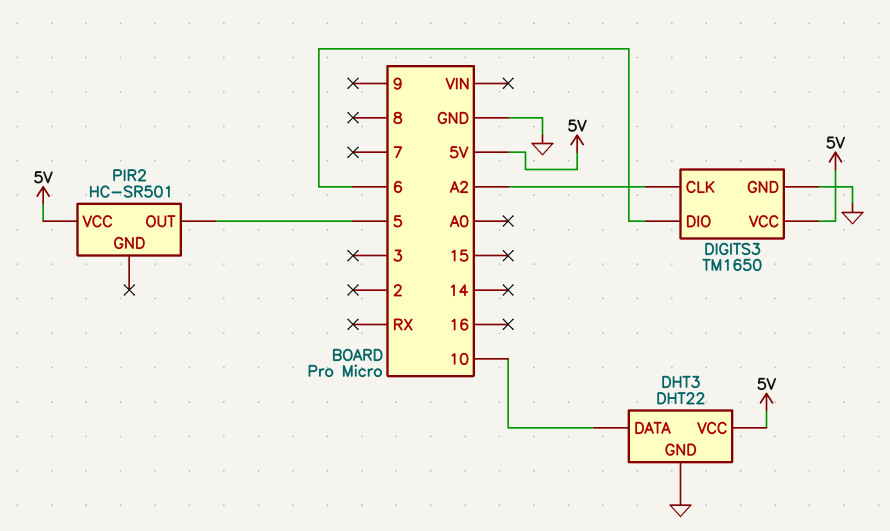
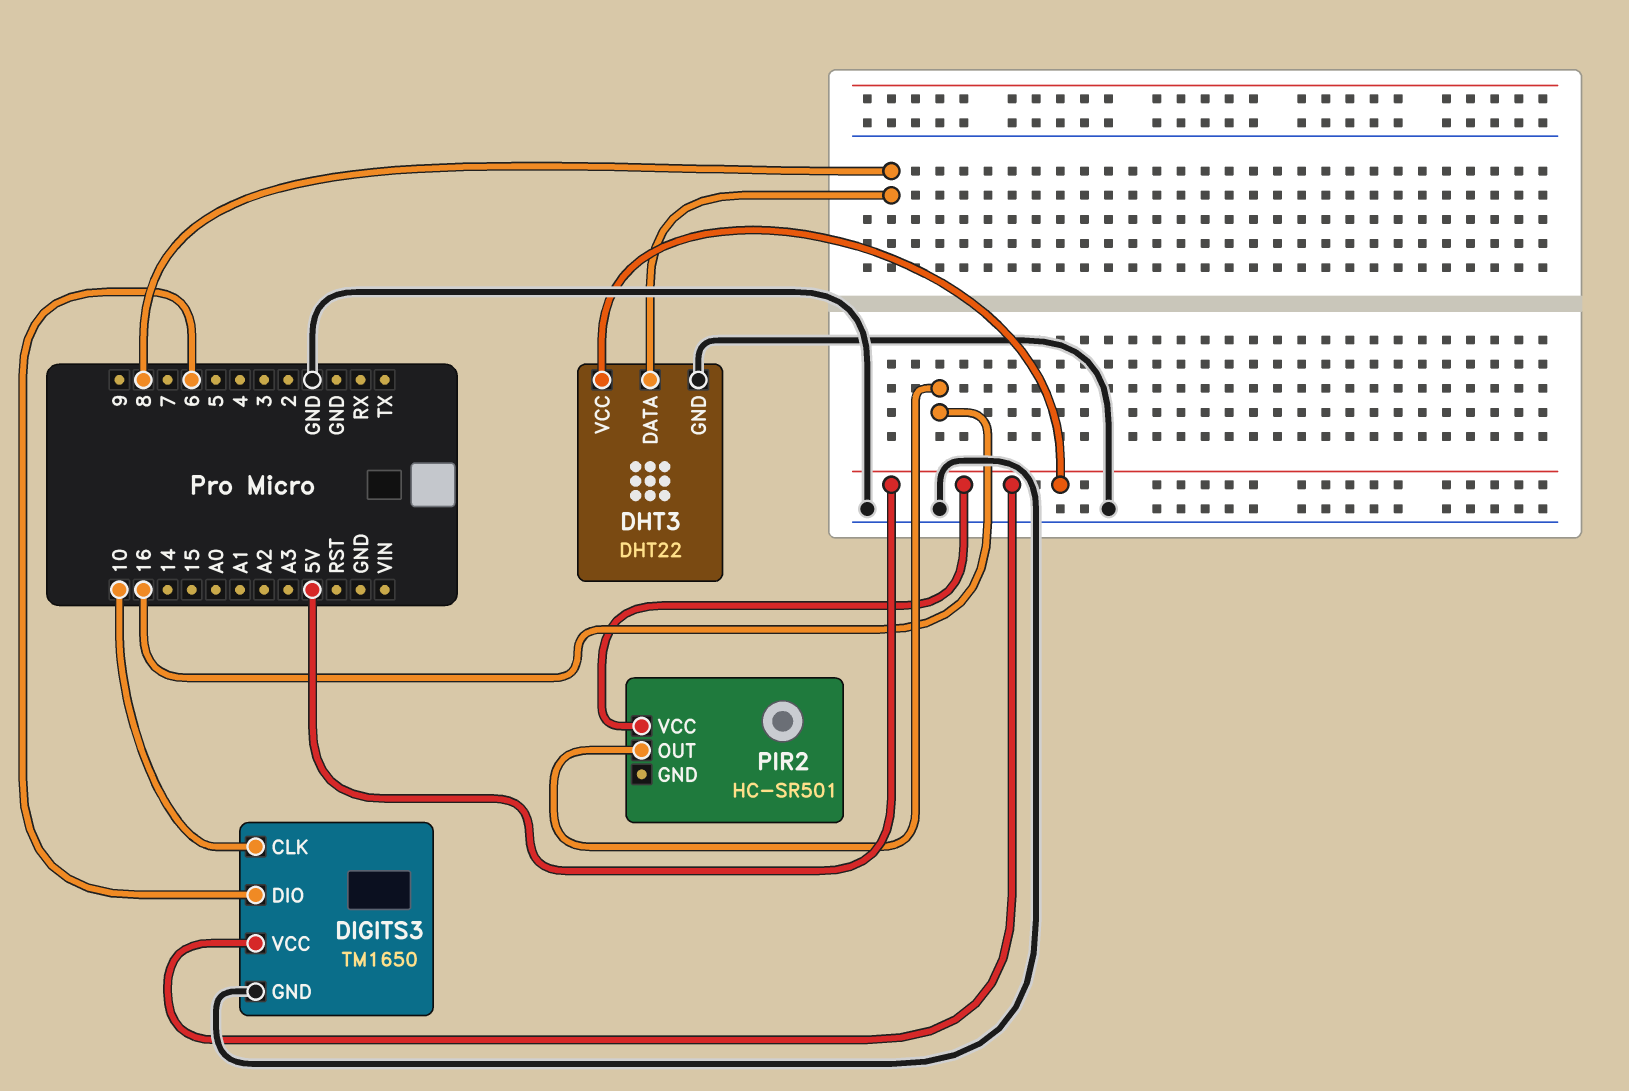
DHT3 pin DATA: 10 -> 8
DIGITS3 pin CLK: A2 -> 10
PIR2 pin OUT: 5 -> 16

